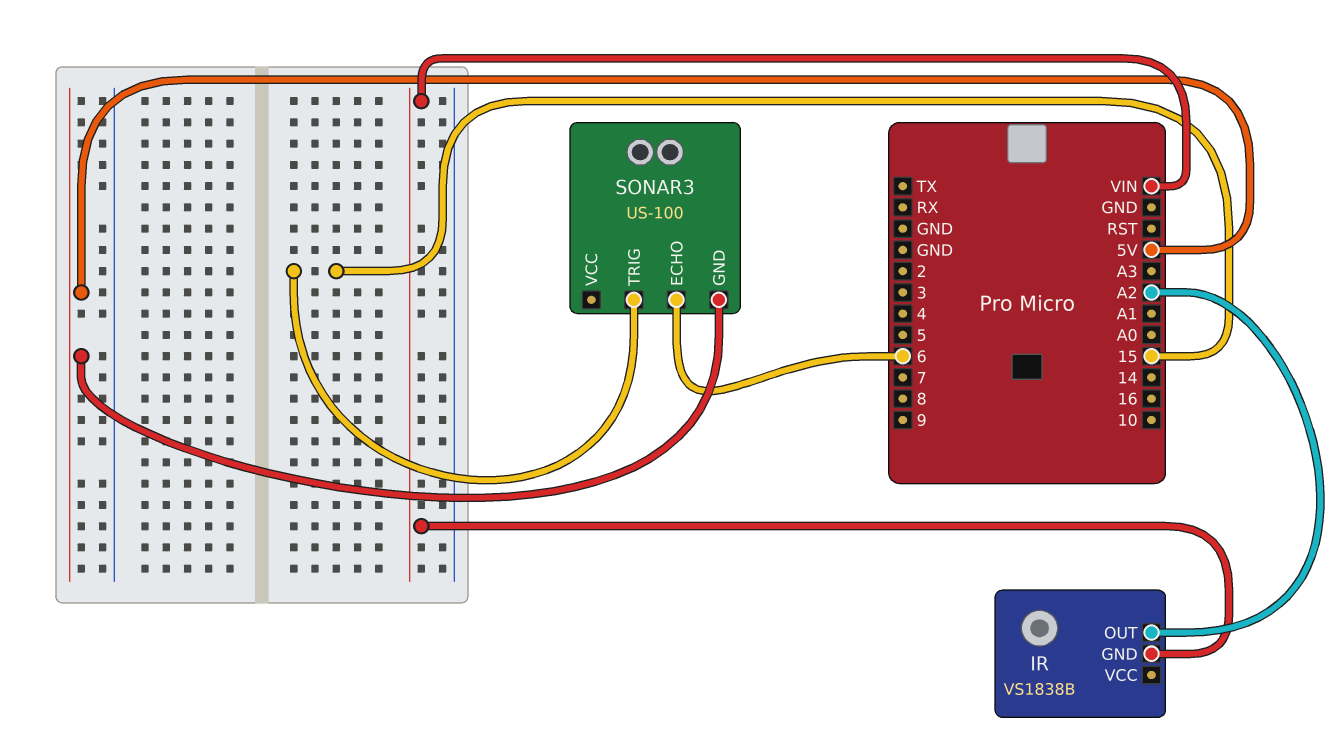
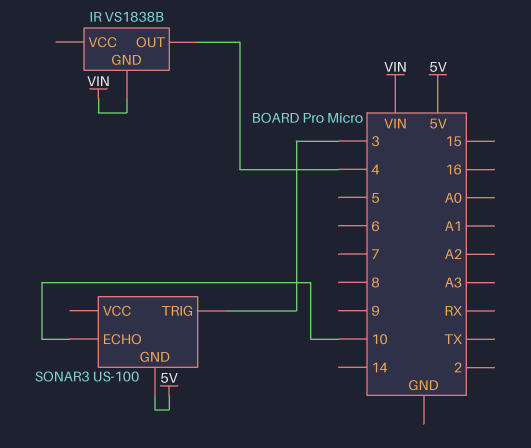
IR pin OUT: A2 -> 4
SONAR3 pin ECHO: 6 -> 10
SONAR3 pin TRIG: 15 -> 3

